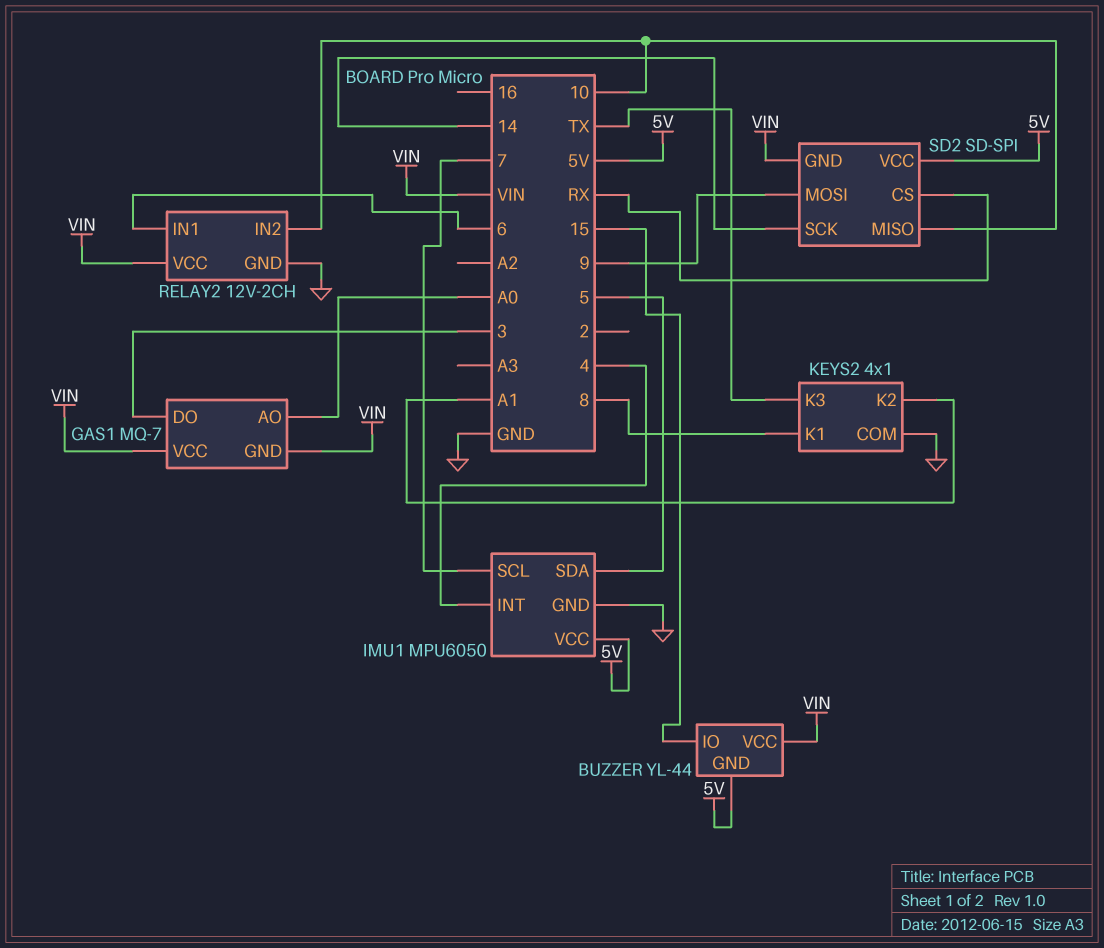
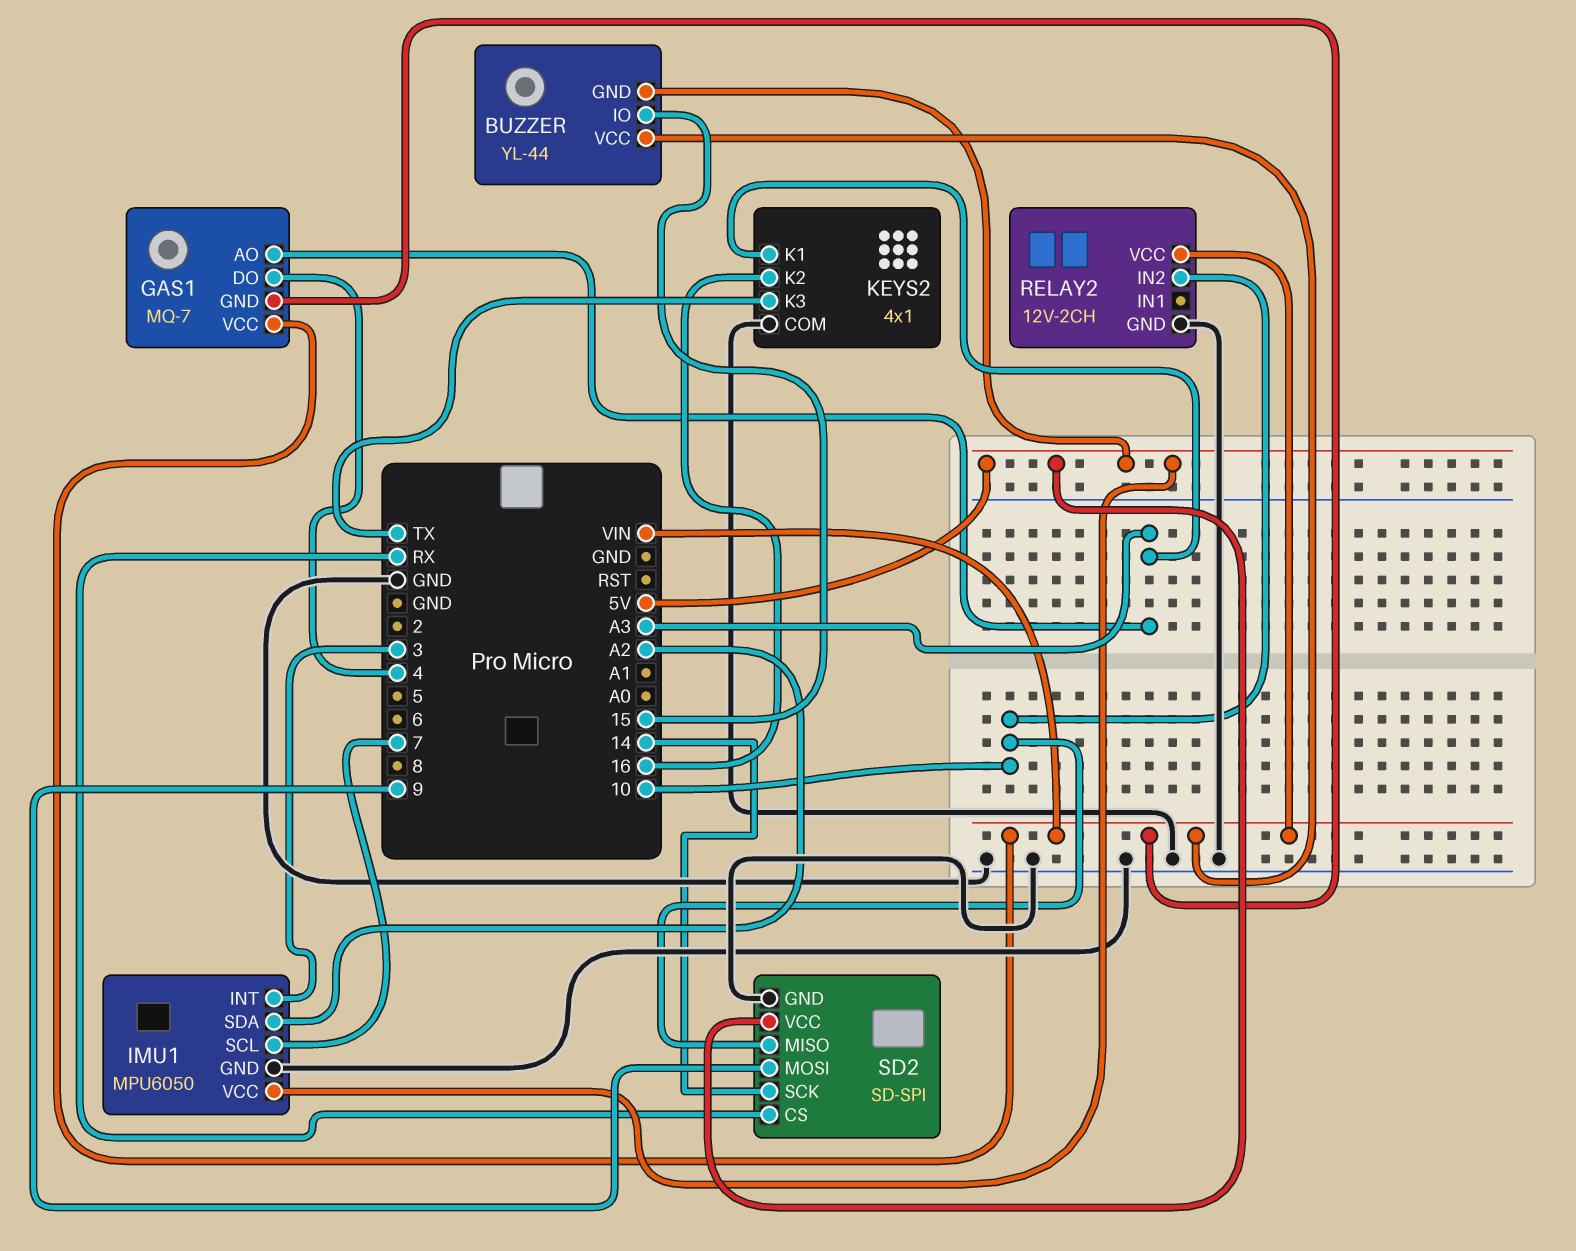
GAS1 pin AO: A0 -> A3
GAS1 pin DO: 3 -> 4
IMU1 pin INT: 4 -> 3
IMU1 pin SDA: 5 -> A2
KEYS2 pin K1: 8 -> A3
KEYS2 pin K2: A1 -> 16
RELAY2 pin IN1: 6 -> none
SD2 pin GND: VIN -> GND

